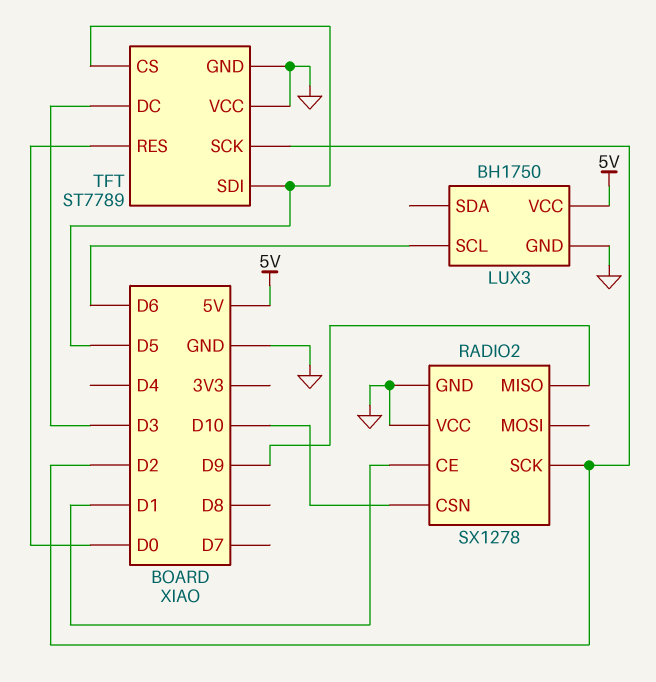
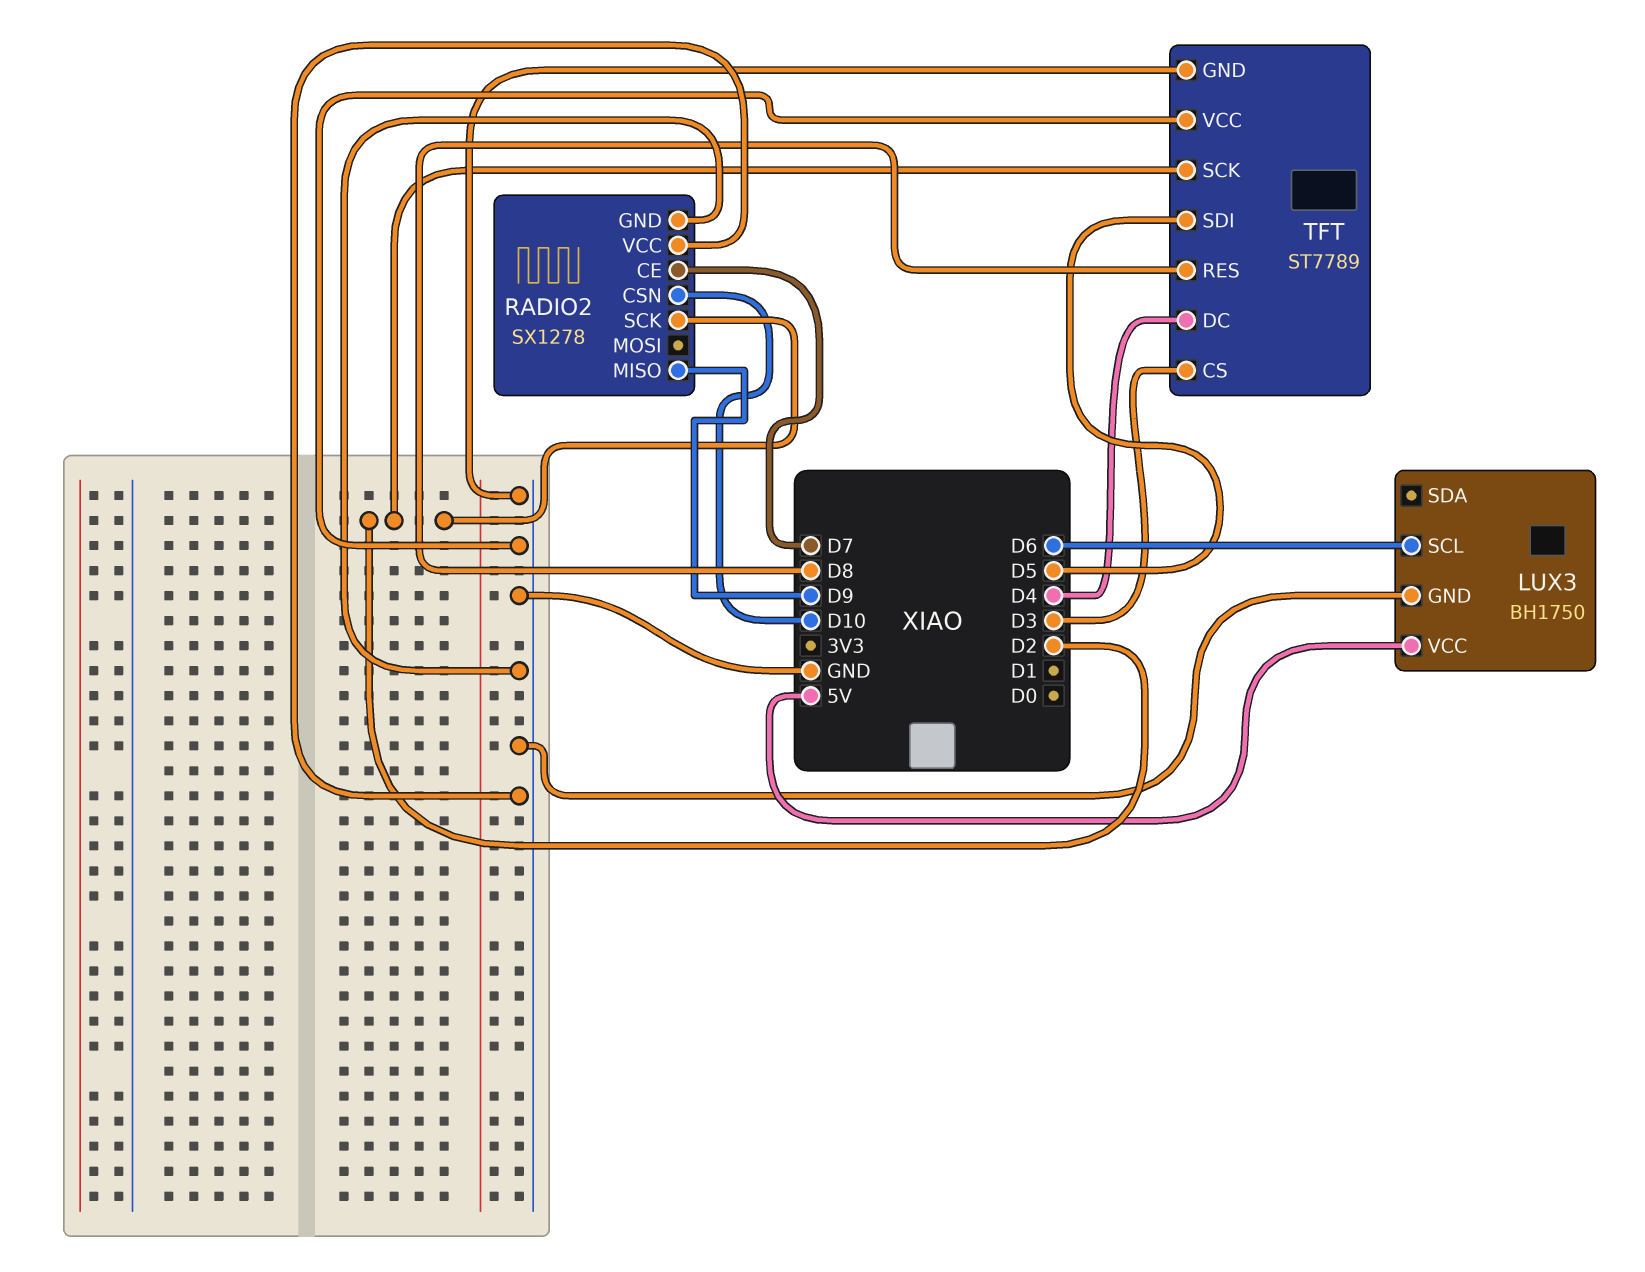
RADIO2 pin CE: D1 -> D7
TFT pin CS: D5 -> D3
TFT pin DC: D3 -> D4
TFT pin RES: D0 -> D8

